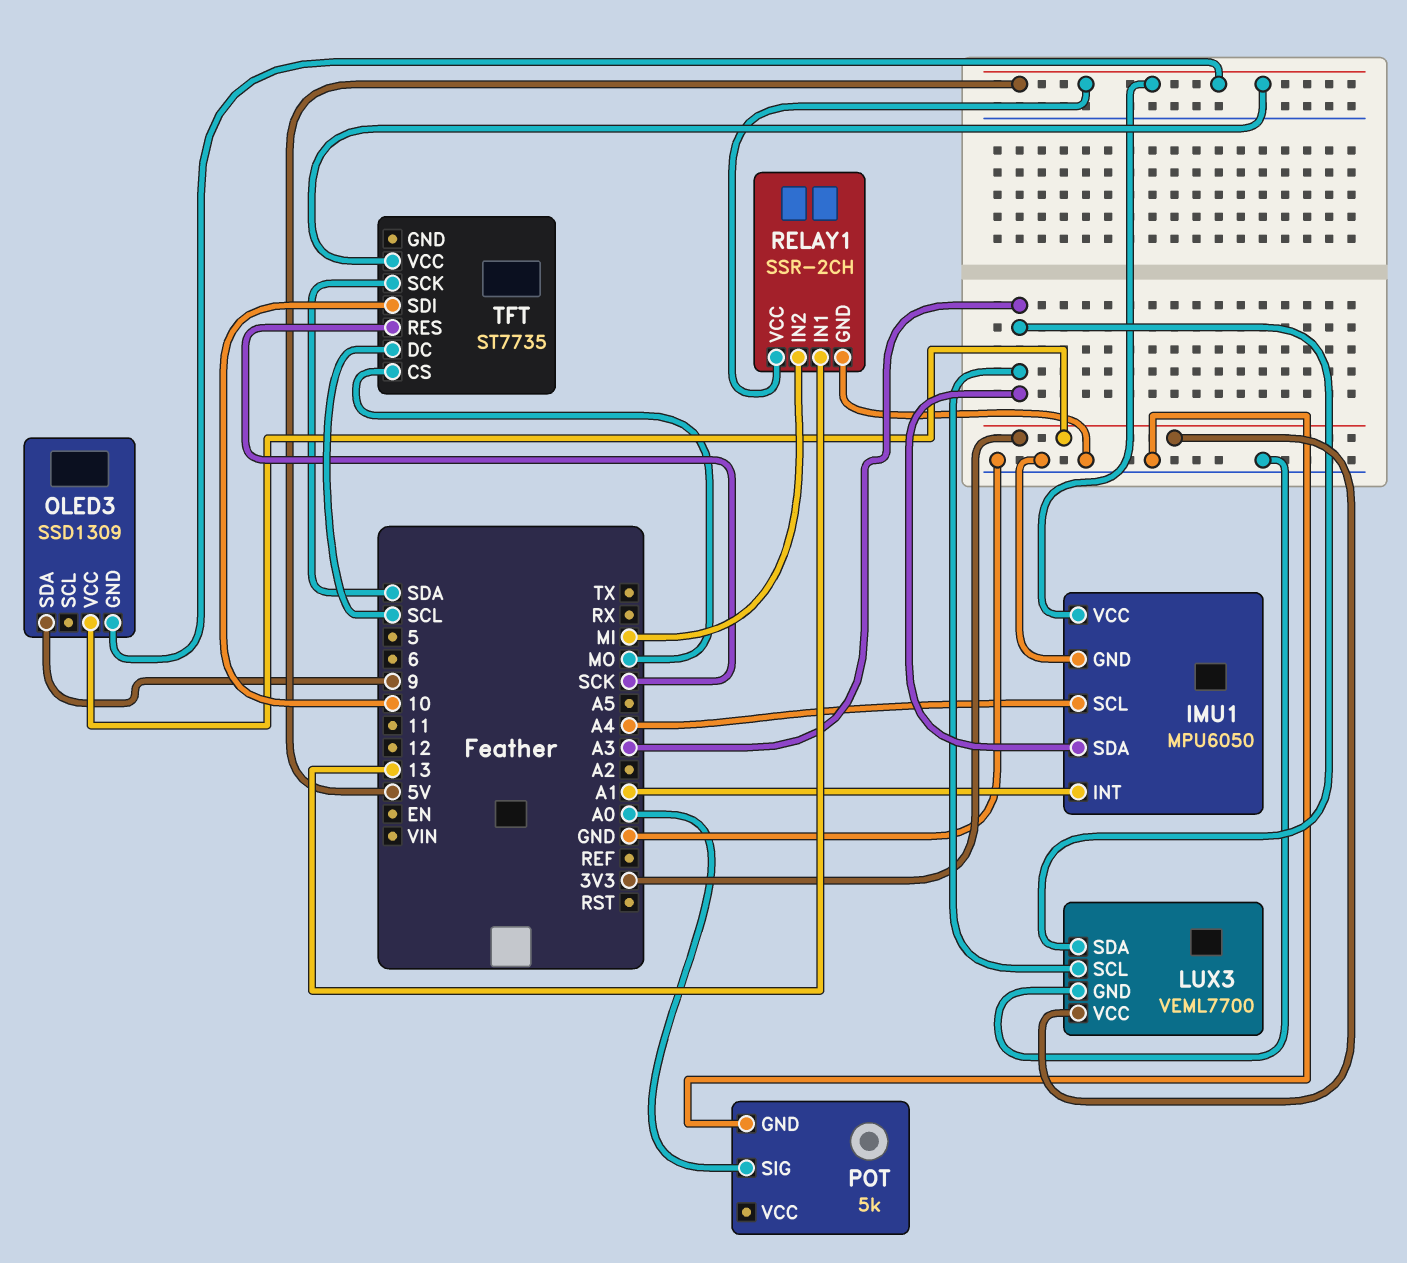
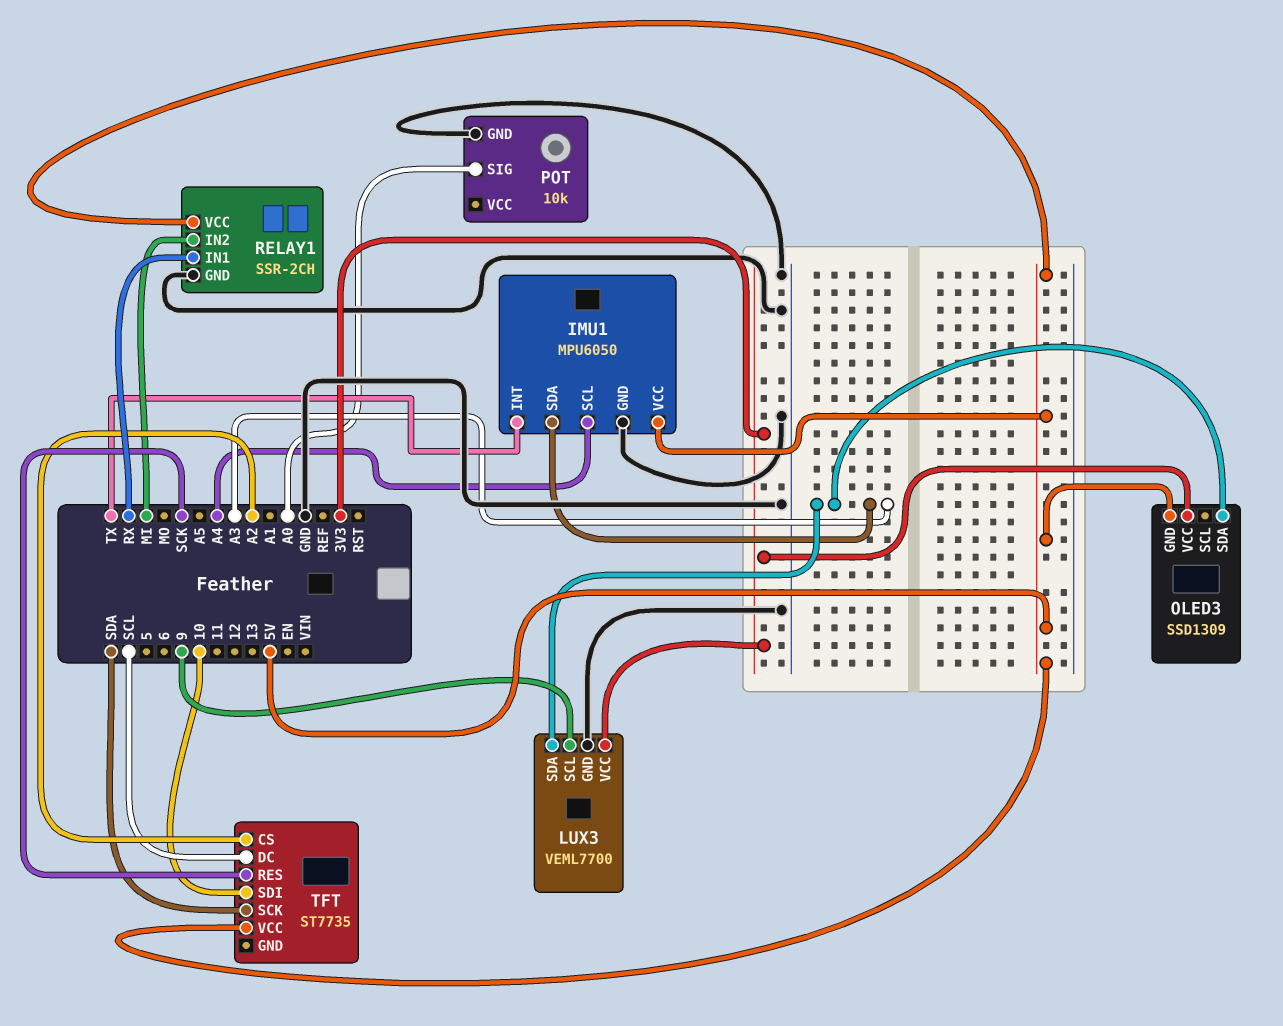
IMU1 pin INT: A1 -> TX
LUX3 pin SCL: A3 -> 9
OLED3 pin SDA: 9 -> A3
POT: 5k -> 10k
RELAY1 pin IN1: 13 -> RX
TFT pin CS: MO -> A2

